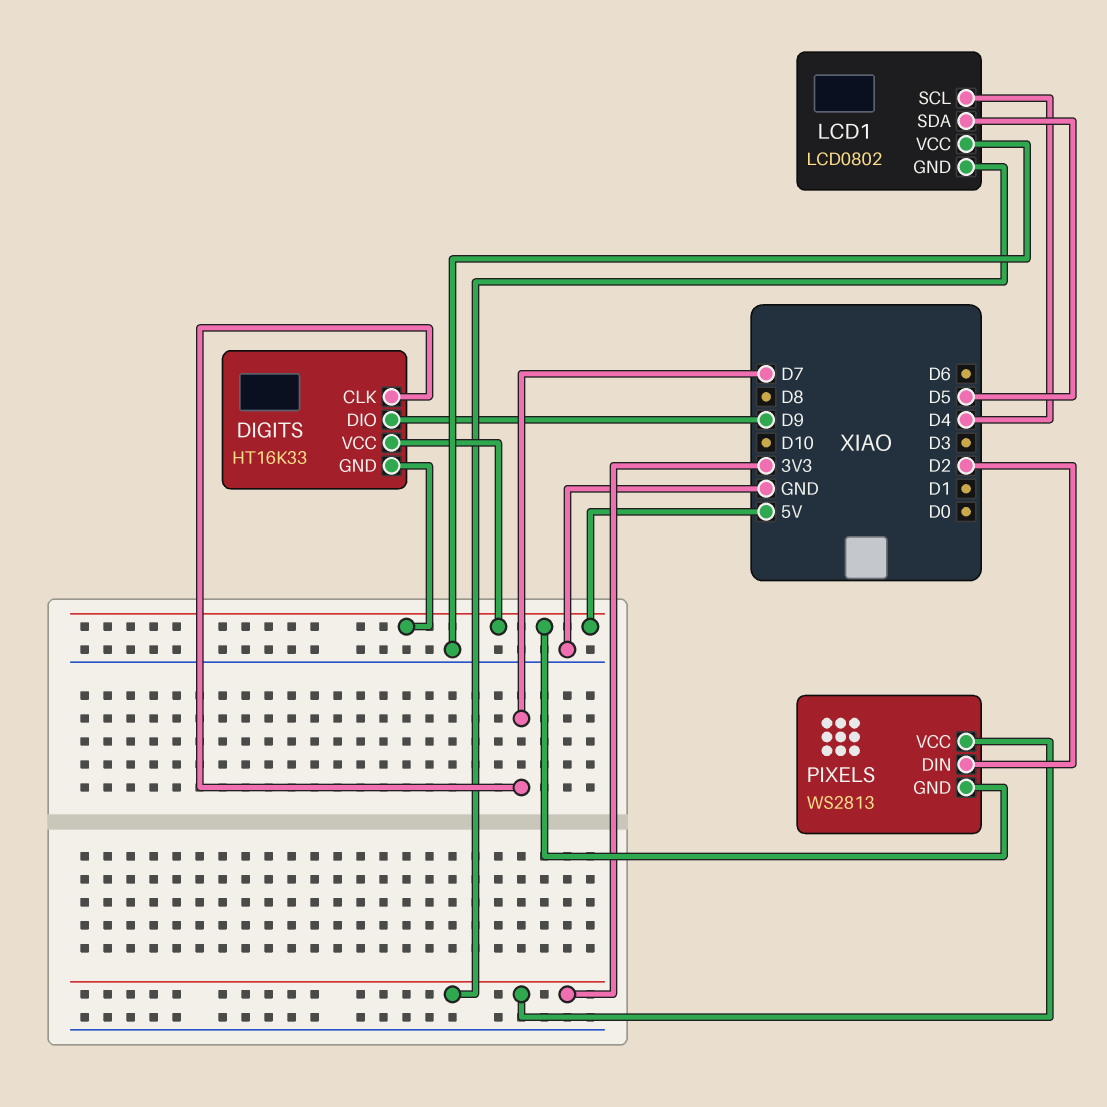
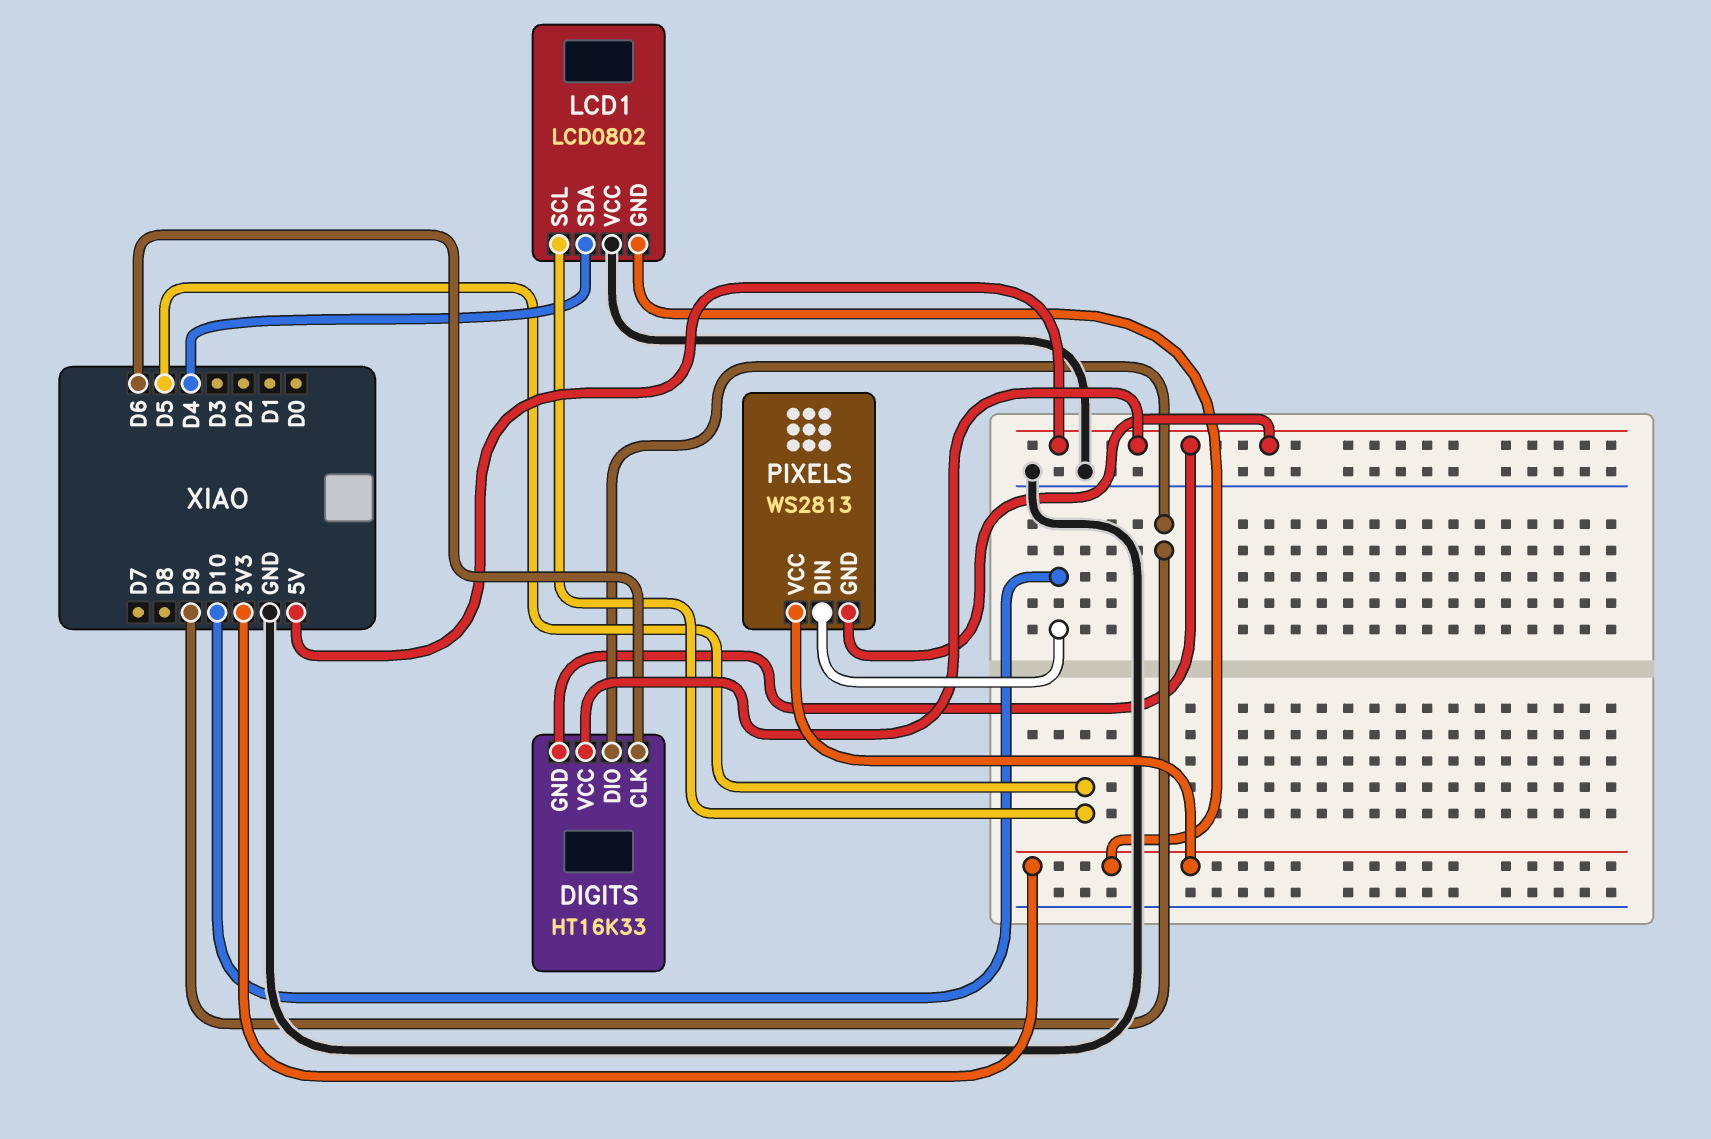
DIGITS pin CLK: D7 -> D6
LCD1 pin SCL: D4 -> D5
LCD1 pin SDA: D5 -> D4
PIXELS pin DIN: D2 -> D10

